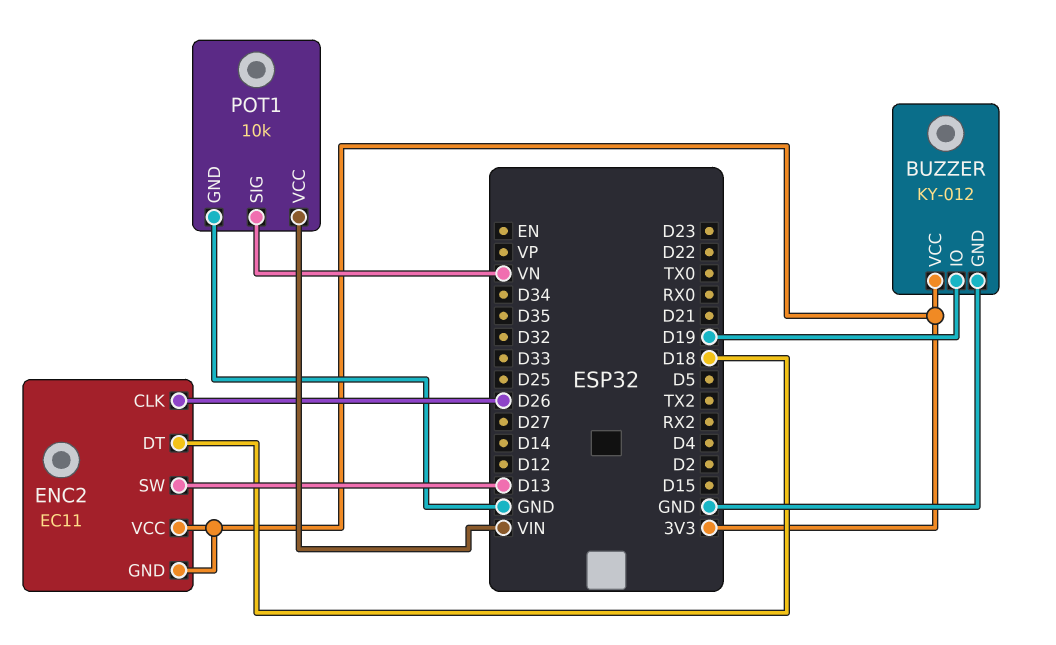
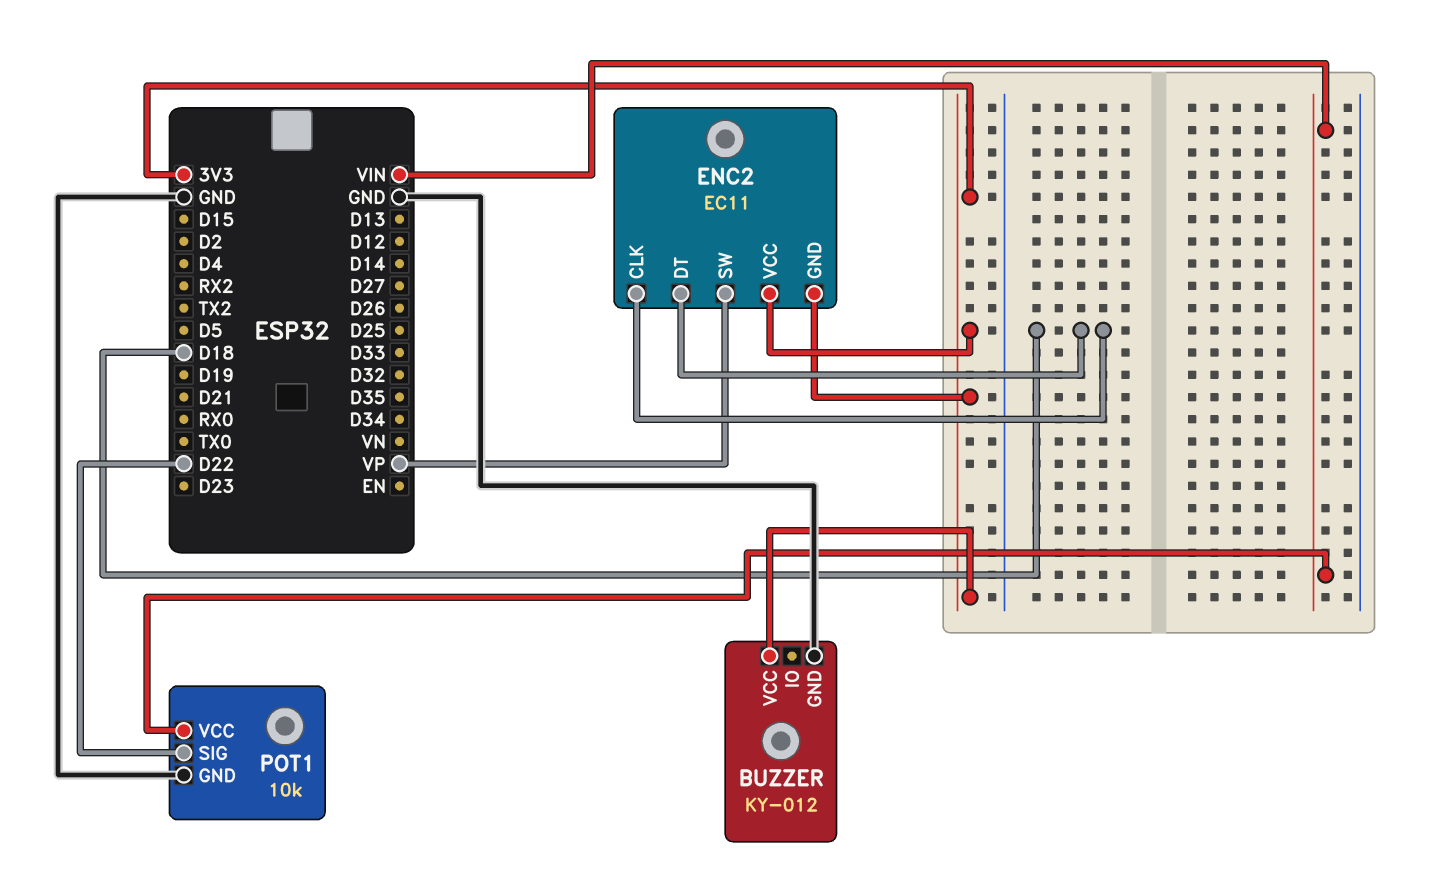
BUZZER pin IO: D19 -> none
ENC2 pin CLK: D26 -> D18
ENC2 pin SW: D13 -> VP
POT1 pin SIG: VN -> D22

